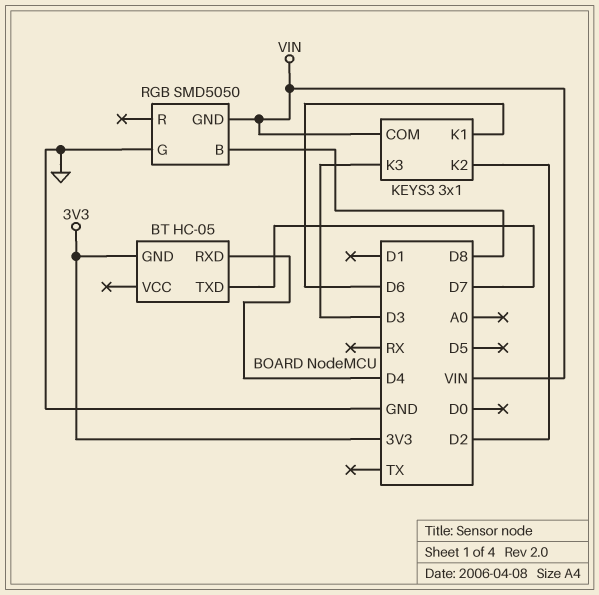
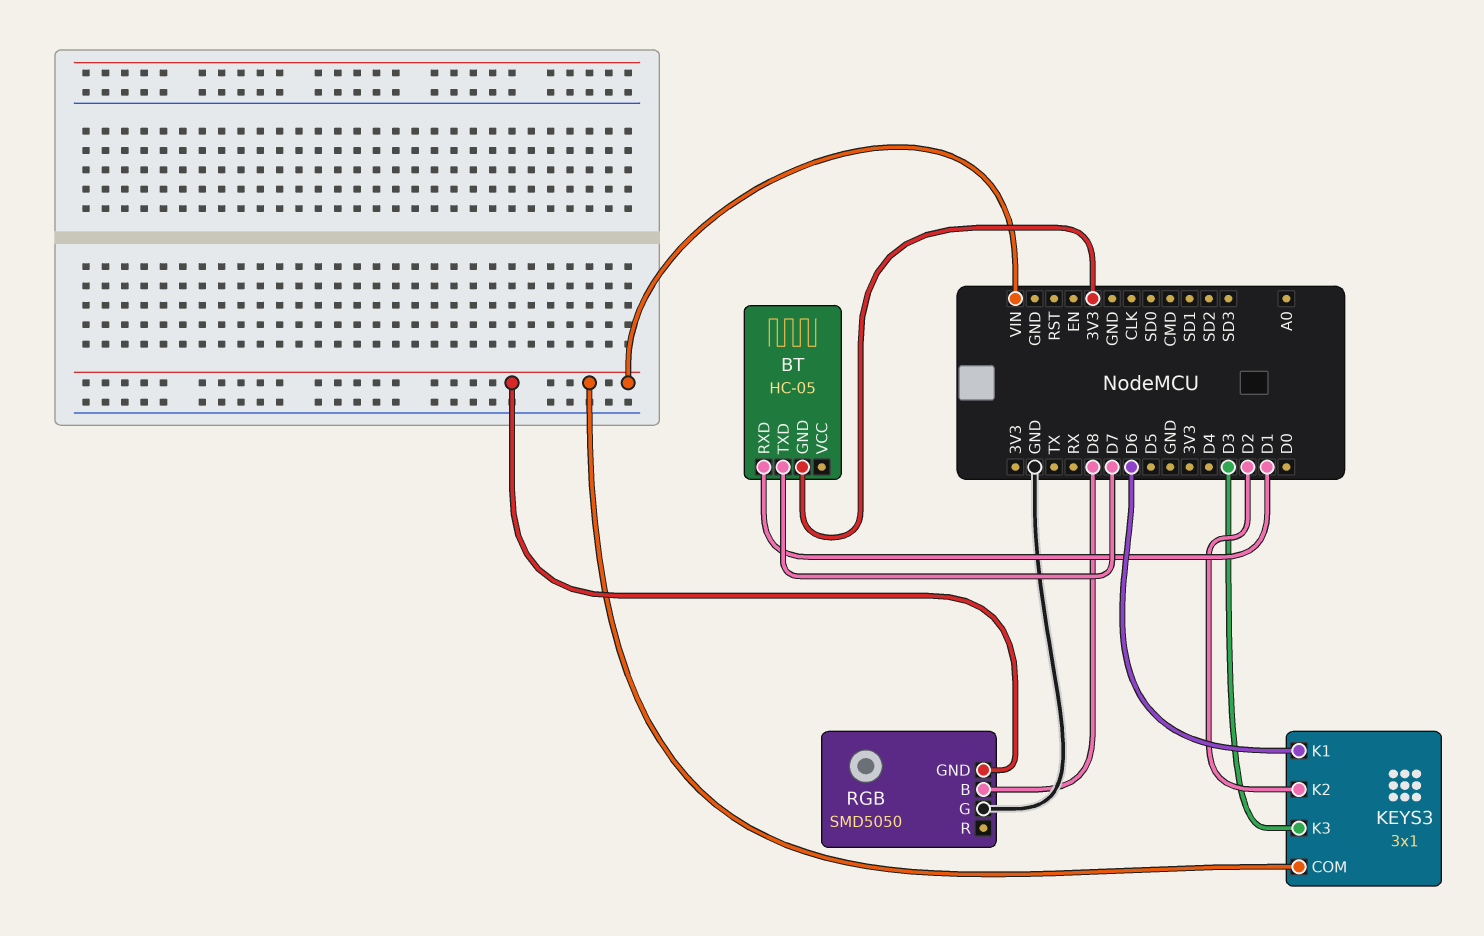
BT pin RXD: D4 -> D1

